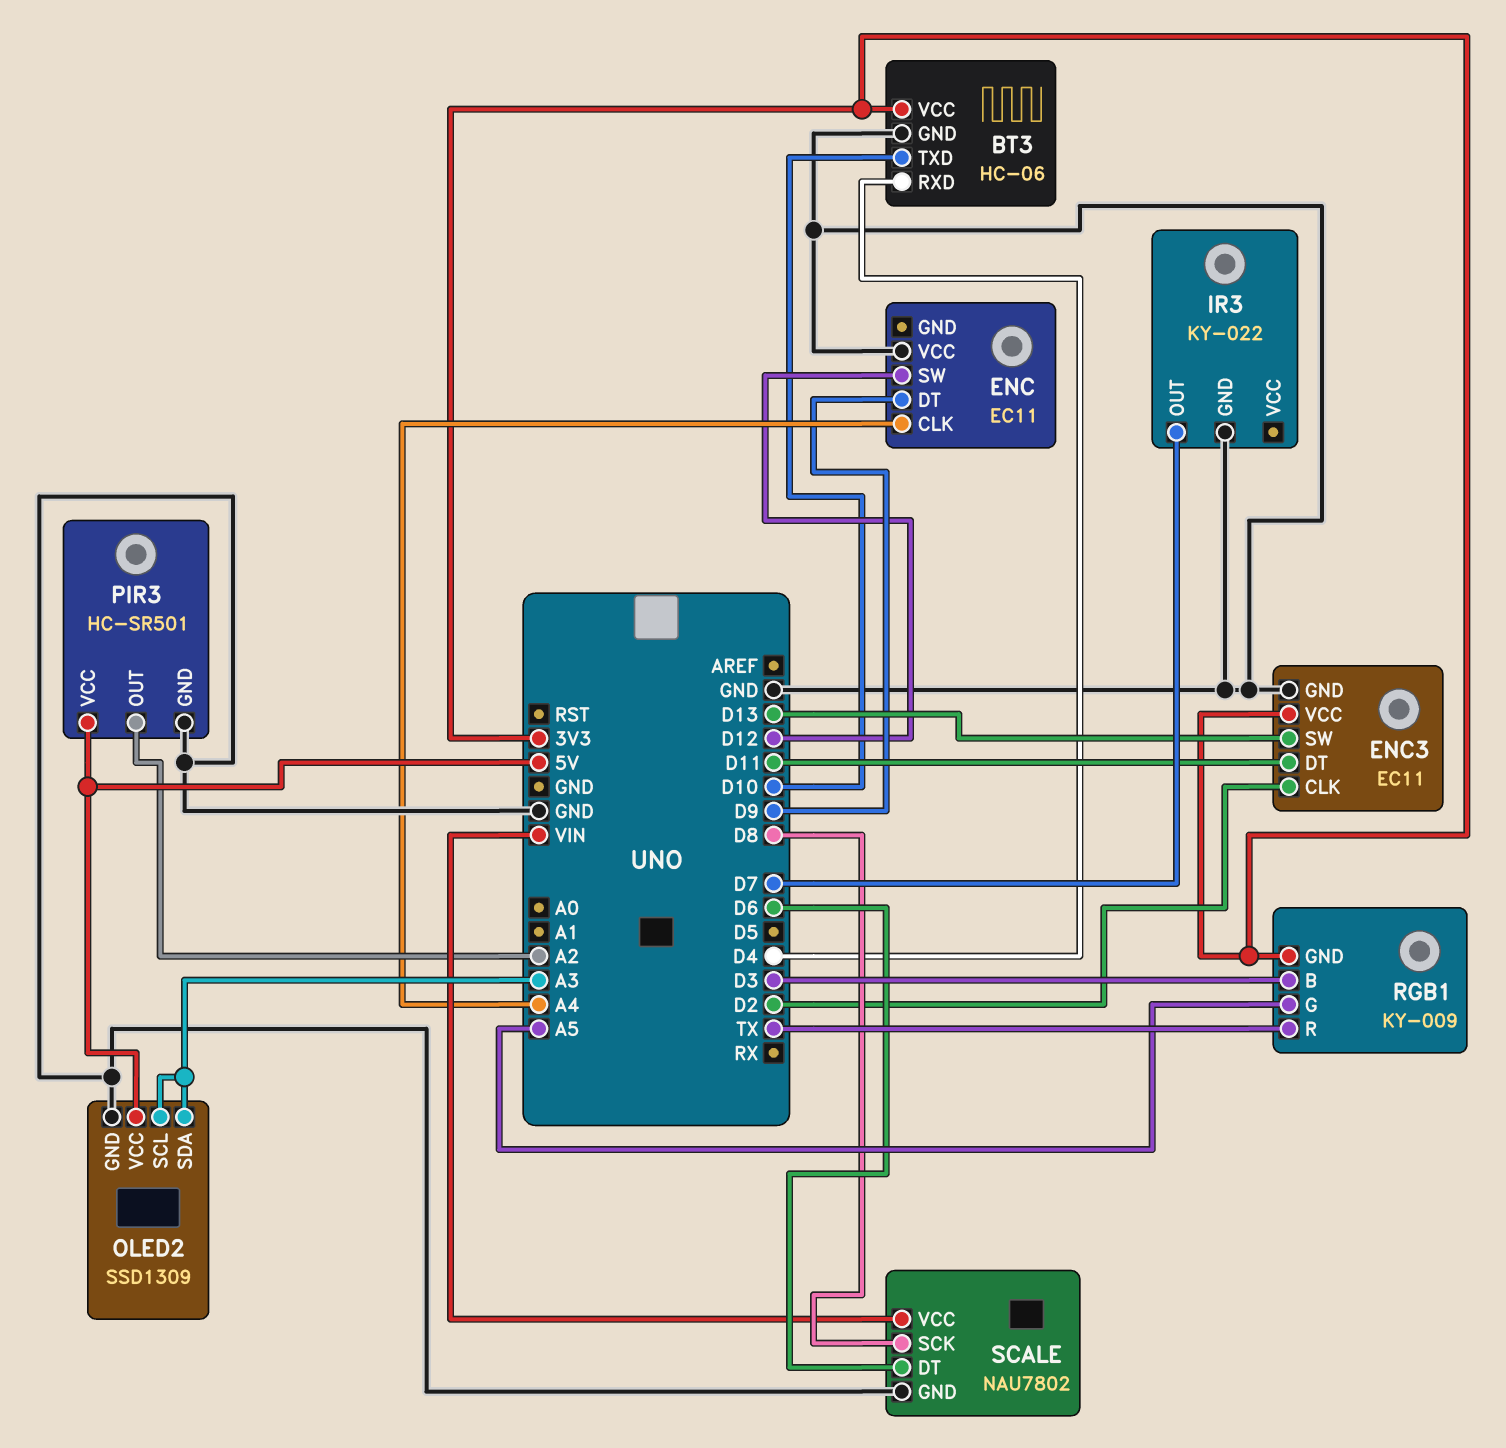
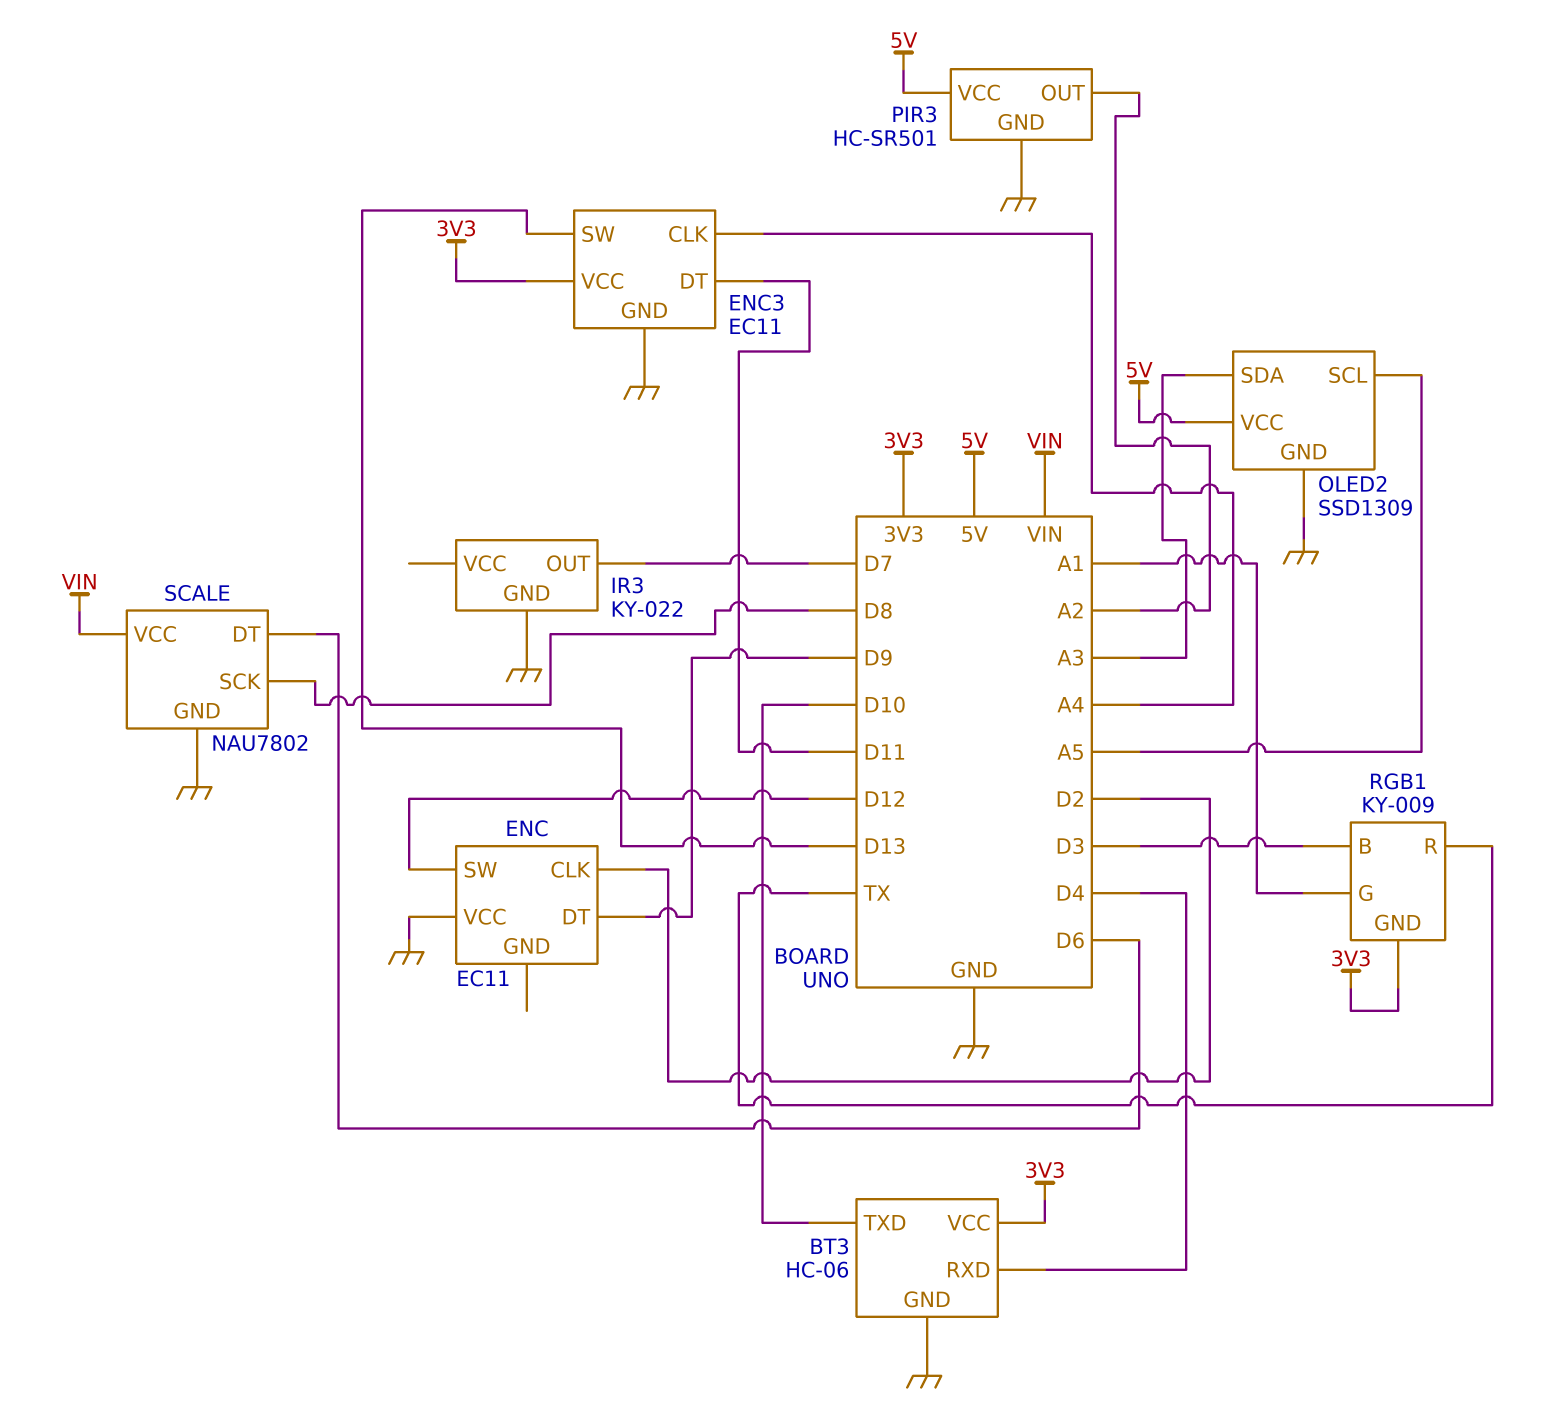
ENC pin CLK: A4 -> D2
ENC3 pin CLK: D2 -> A4
OLED2 pin SCL: A3 -> A5
RGB1 pin G: A5 -> A1

